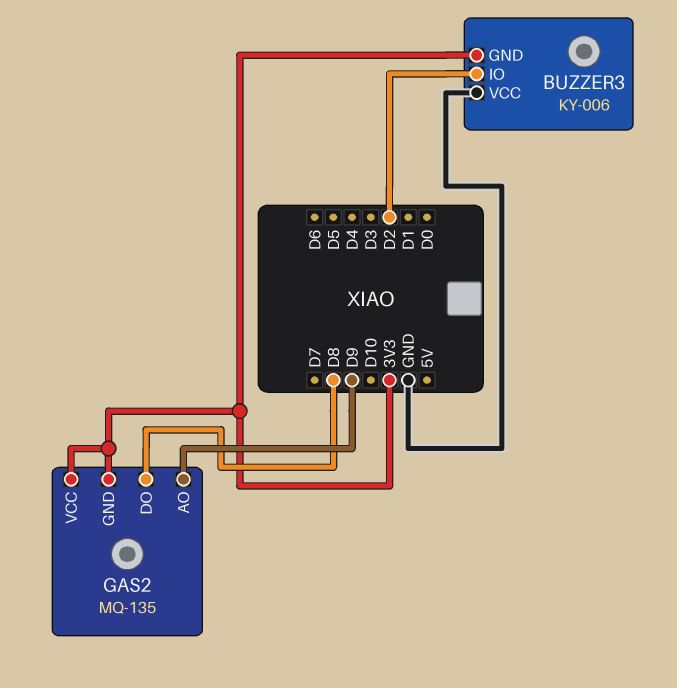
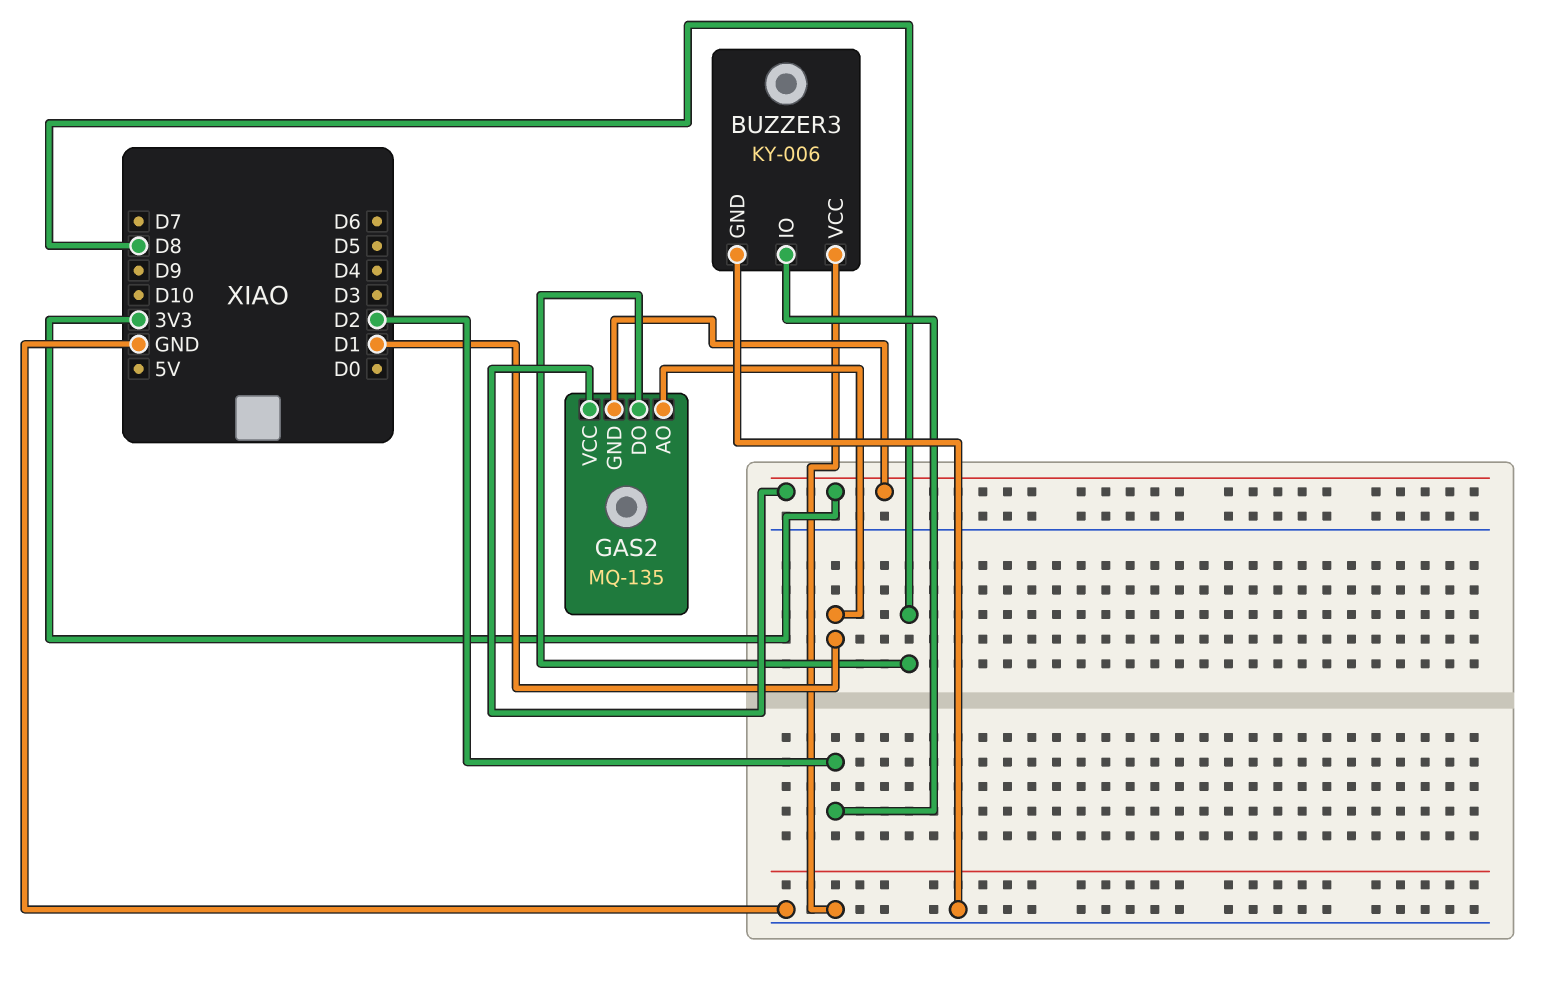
BUZZER3 pin GND: 3V3 -> GND
GAS2 pin AO: D9 -> D1

